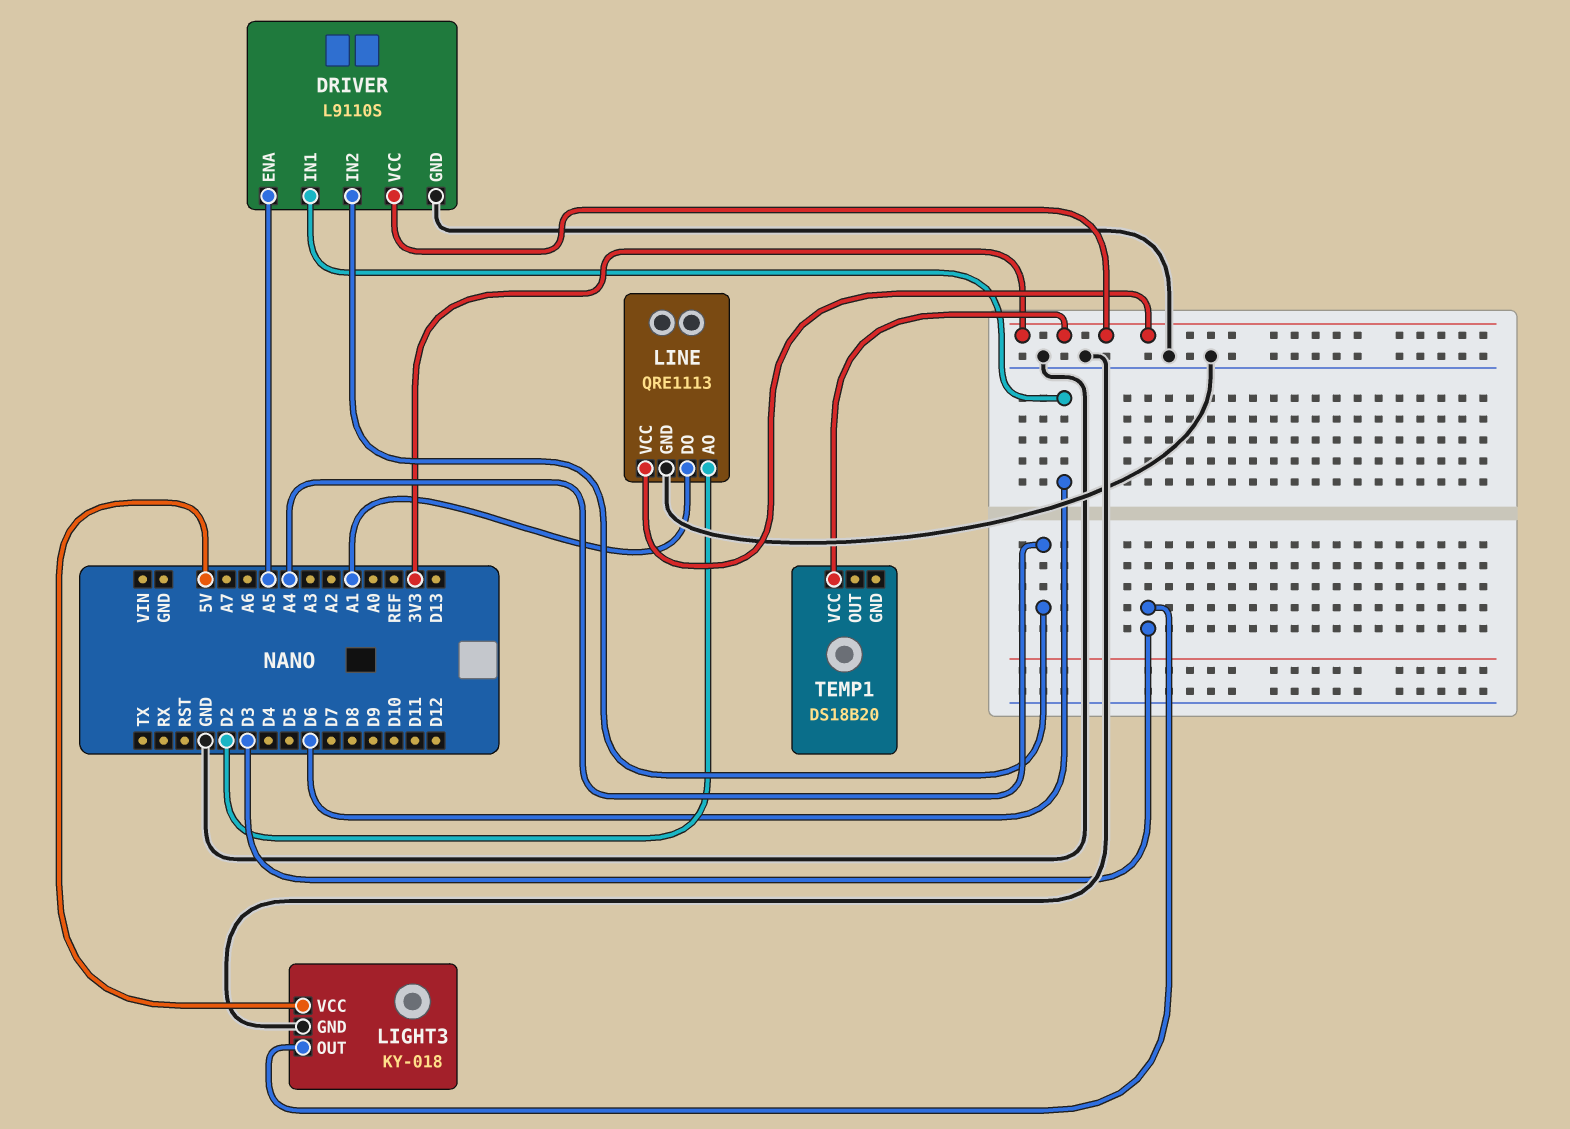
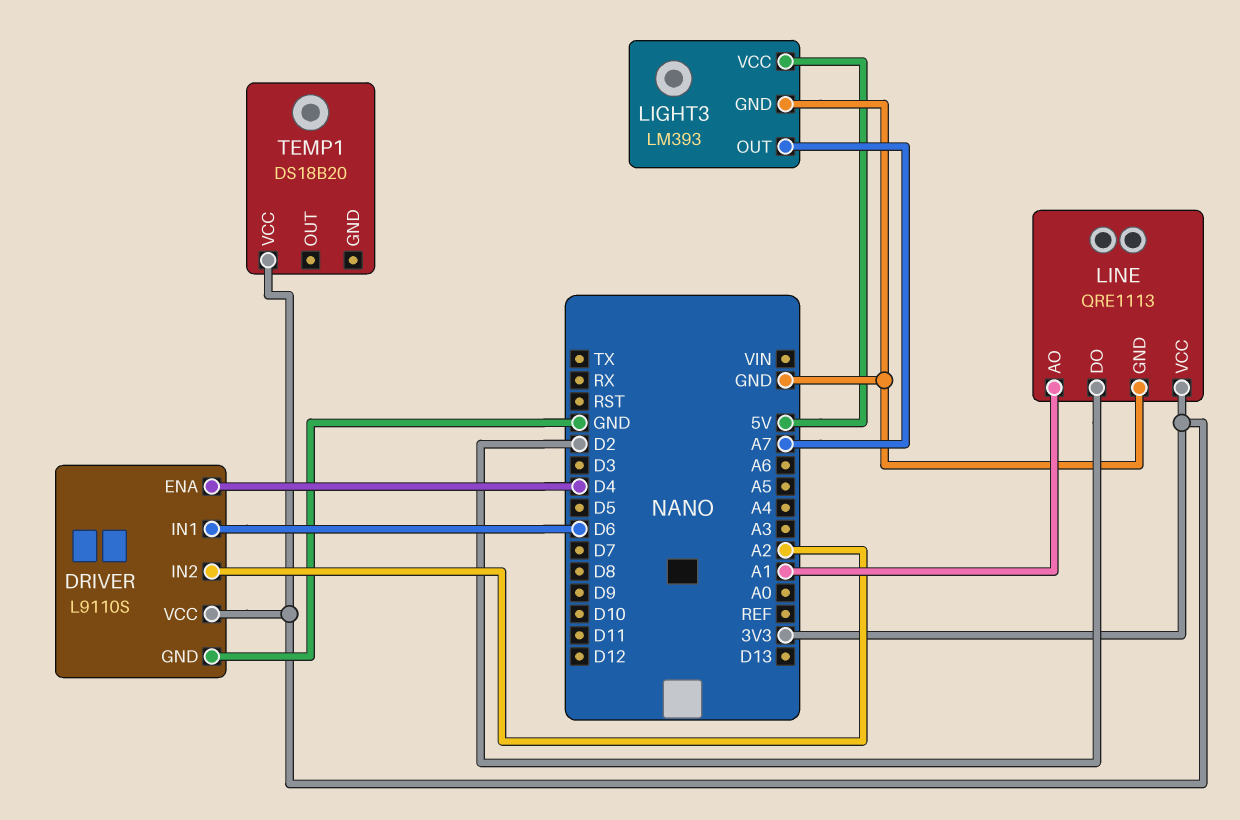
DRIVER pin ENA: A5 -> D4
DRIVER pin IN2: A4 -> A2
LIGHT3: KY-018 -> LM393
LIGHT3 pin OUT: D3 -> A7
LINE pin AO: D2 -> A1
LINE pin DO: A1 -> D2

